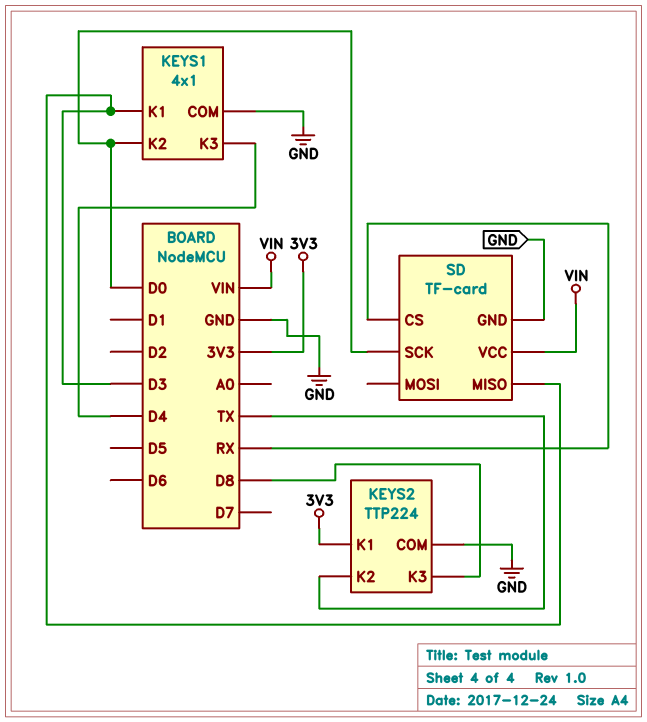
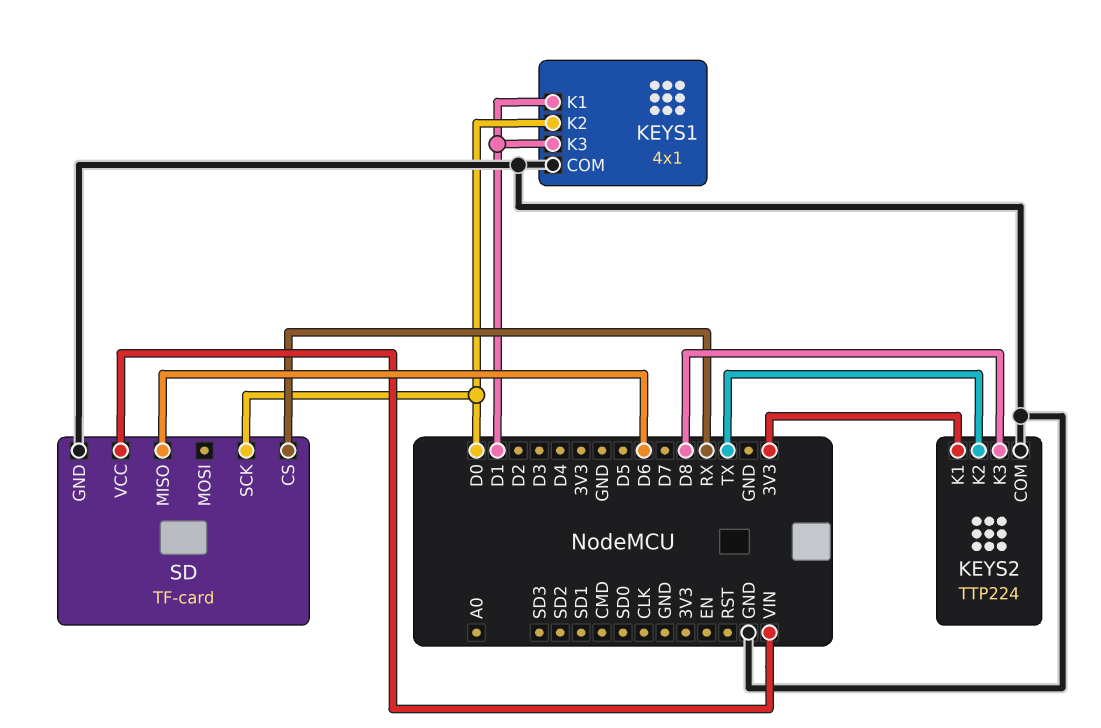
KEYS1 pin K1: D3 -> D1
KEYS1 pin K3: D4 -> D1
SD pin MISO: D3 -> D6

